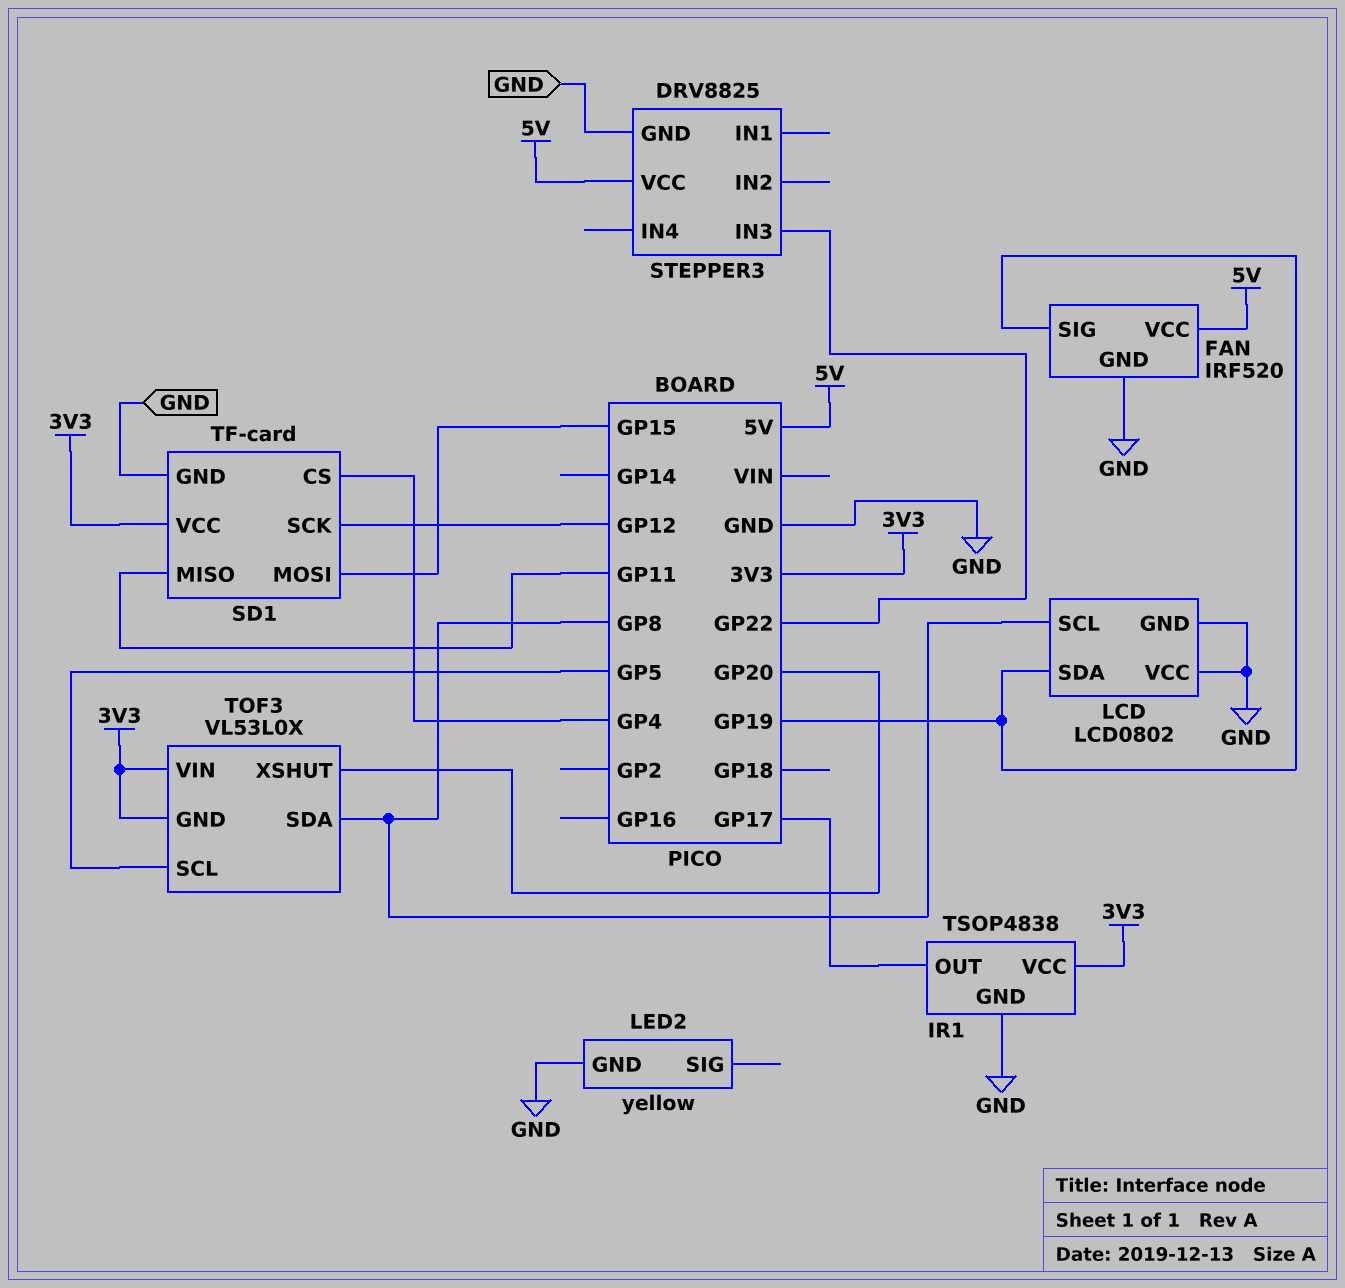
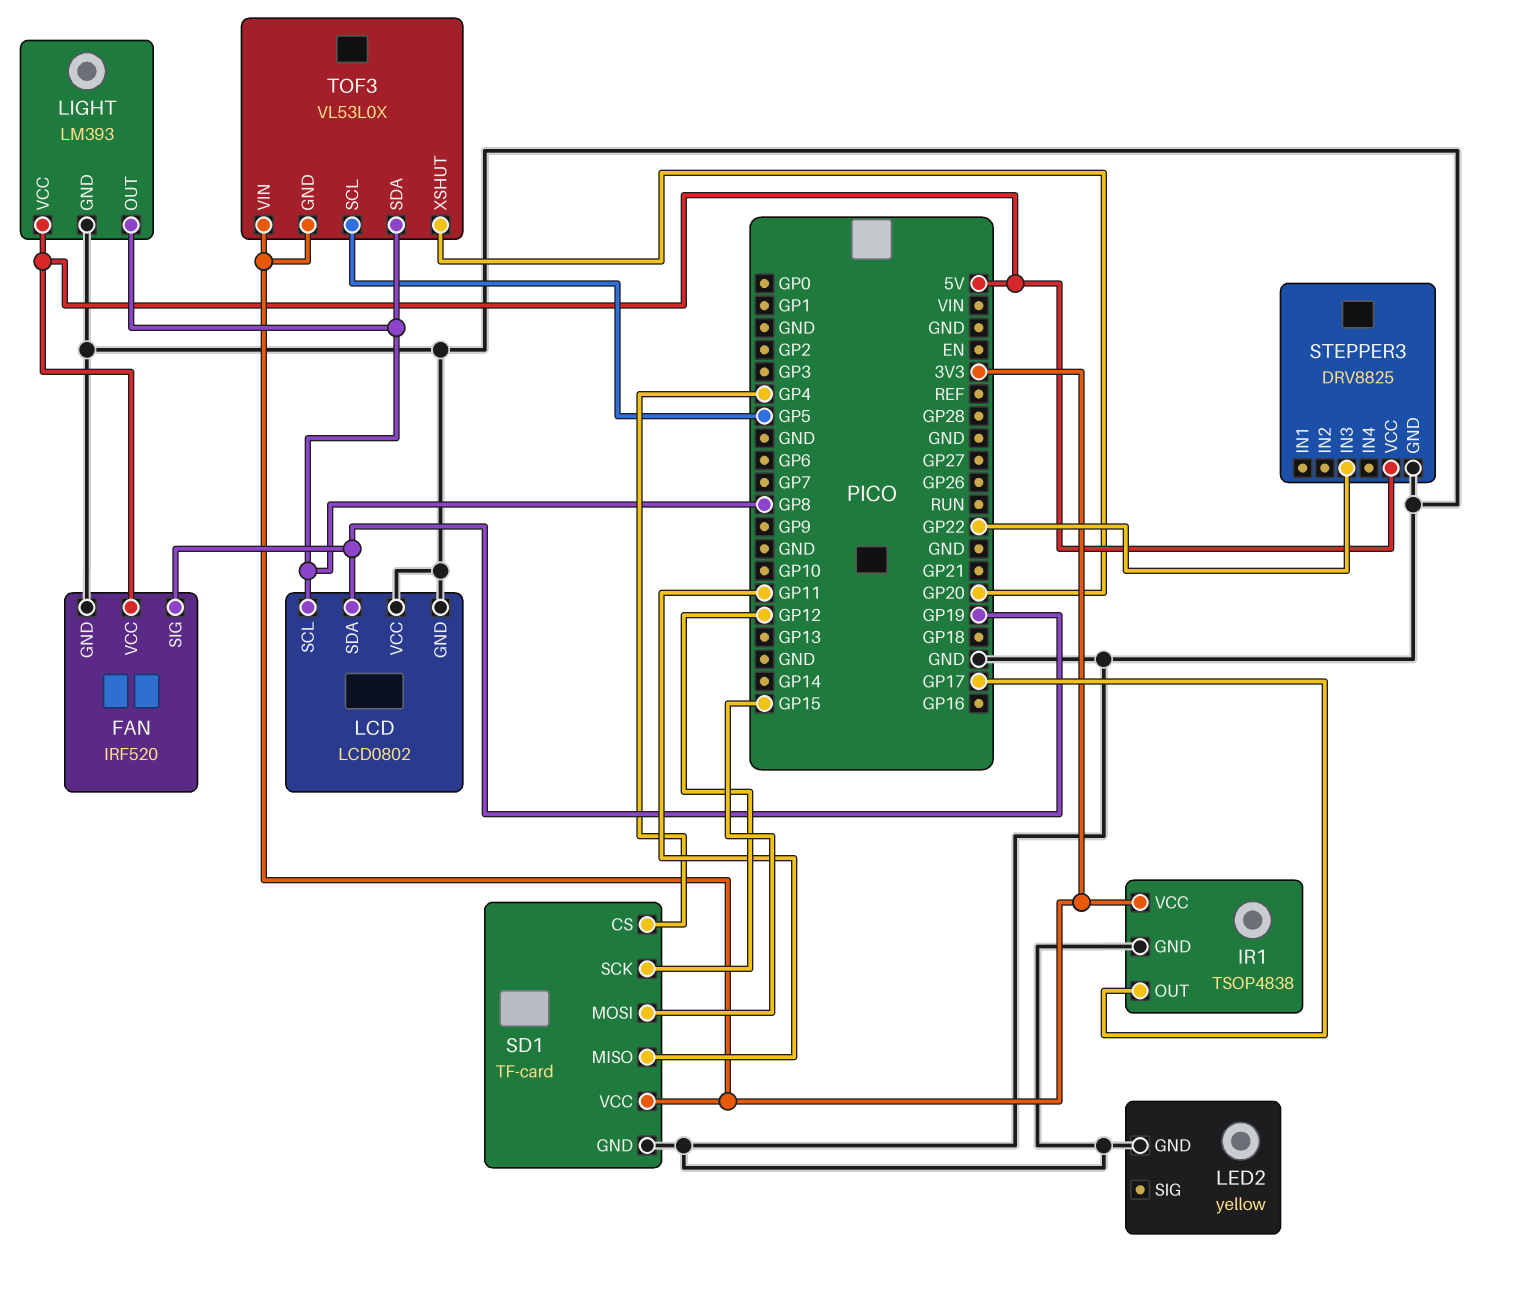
LIGHT: none -> LM393
LIGHT pin GND: none -> GND
LIGHT pin OUT: none -> GP8
LIGHT pin VCC: none -> 5V

